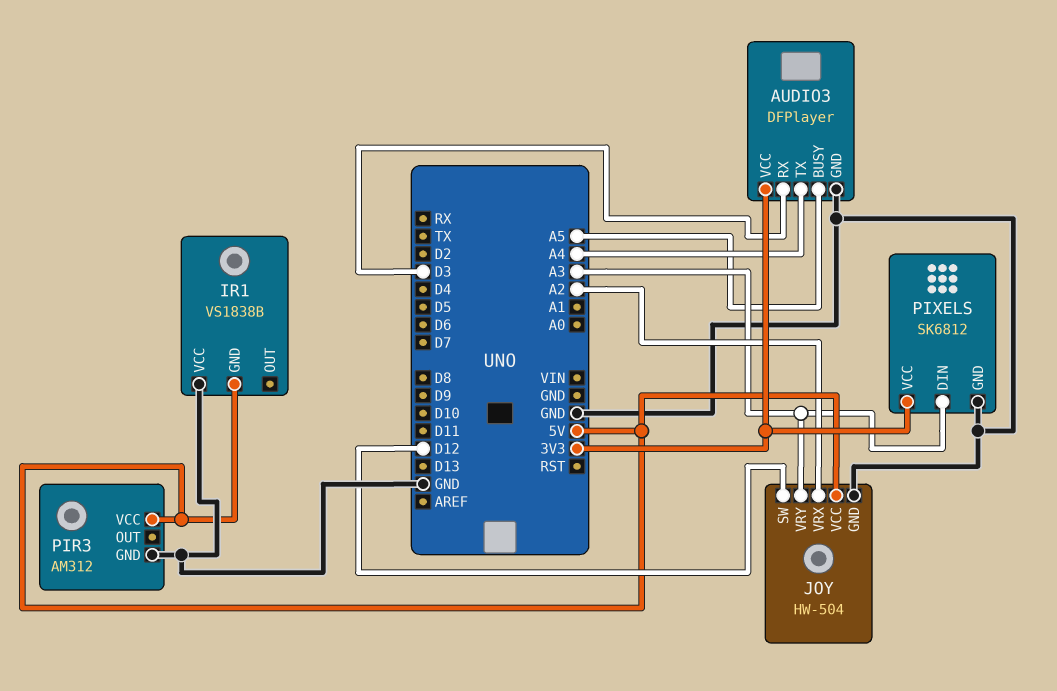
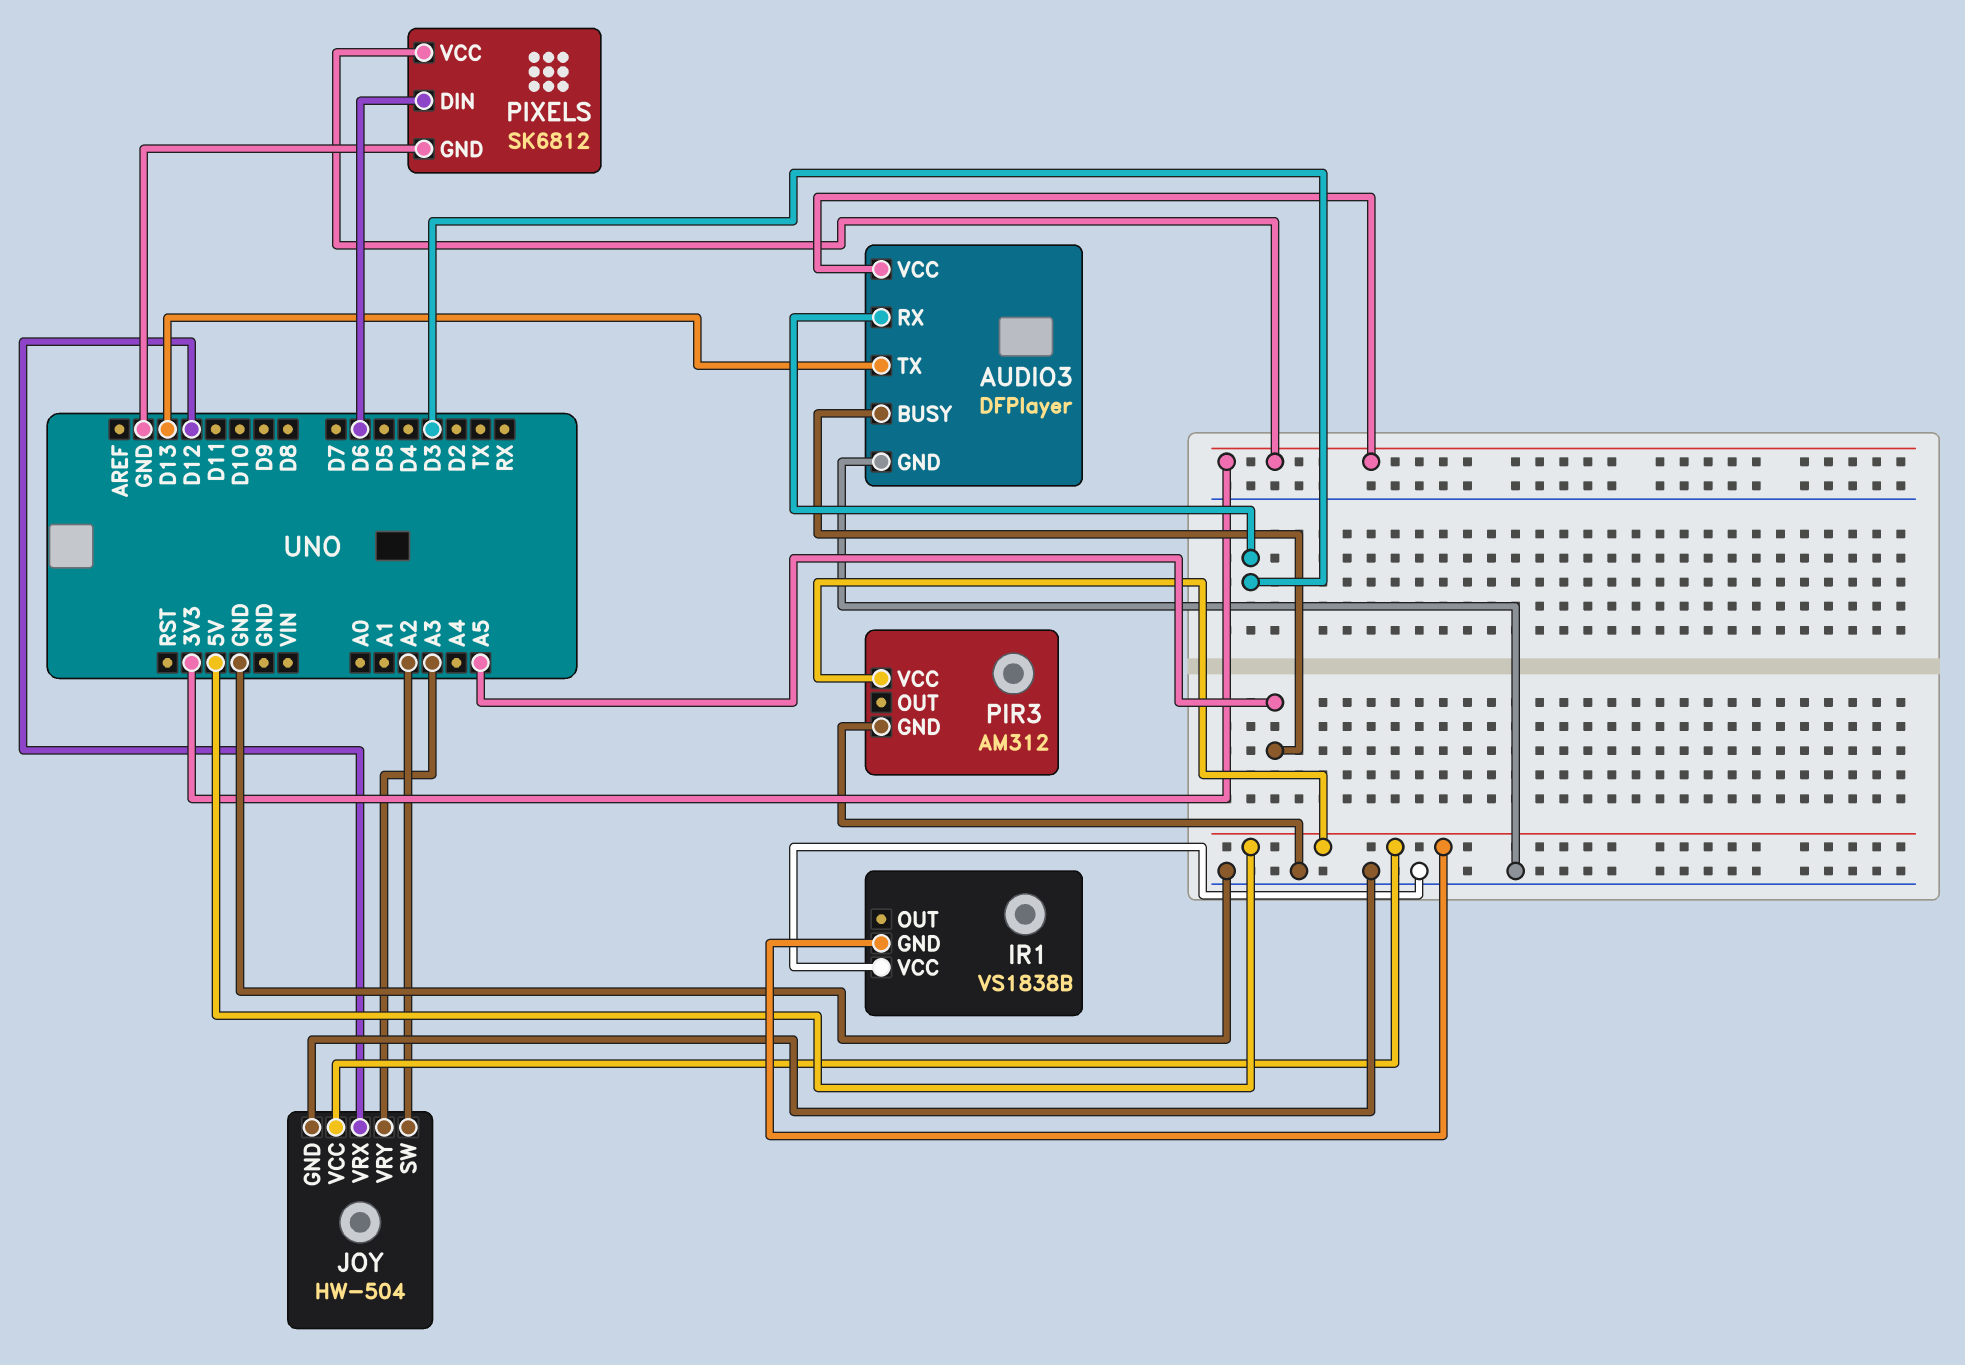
AUDIO3 pin TX: A4 -> D13
JOY pin SW: D12 -> A2
JOY pin VRX: A2 -> D12
PIXELS pin DIN: A3 -> D6

